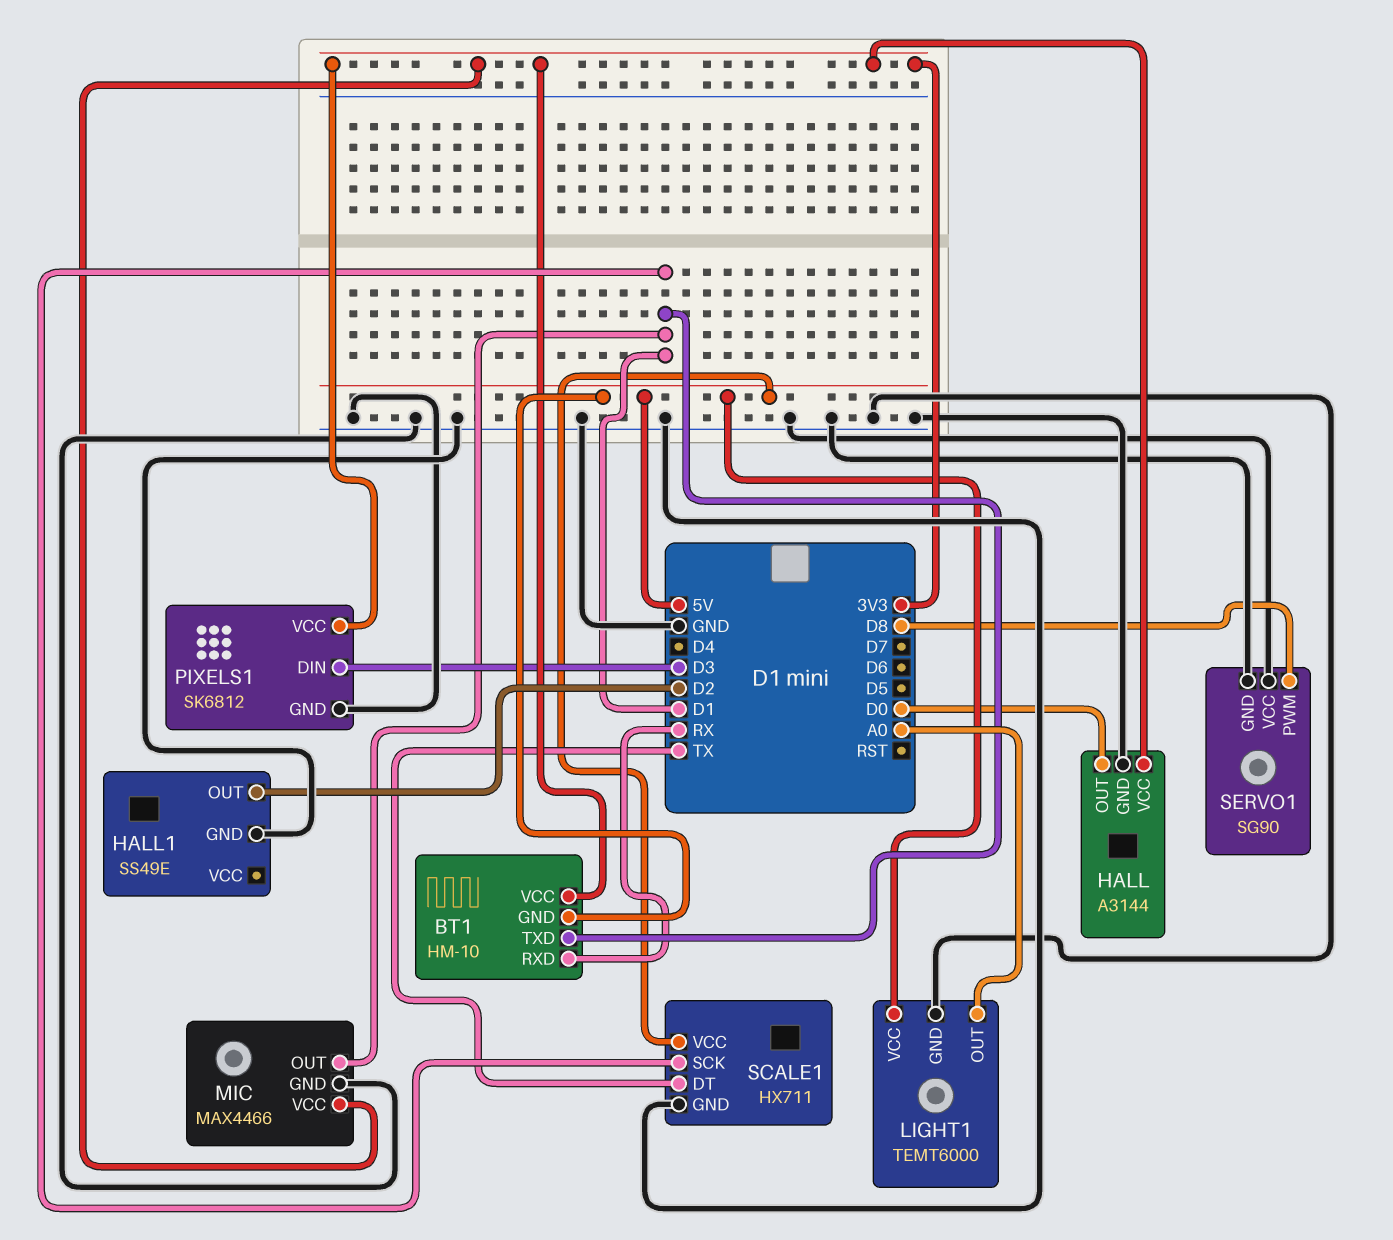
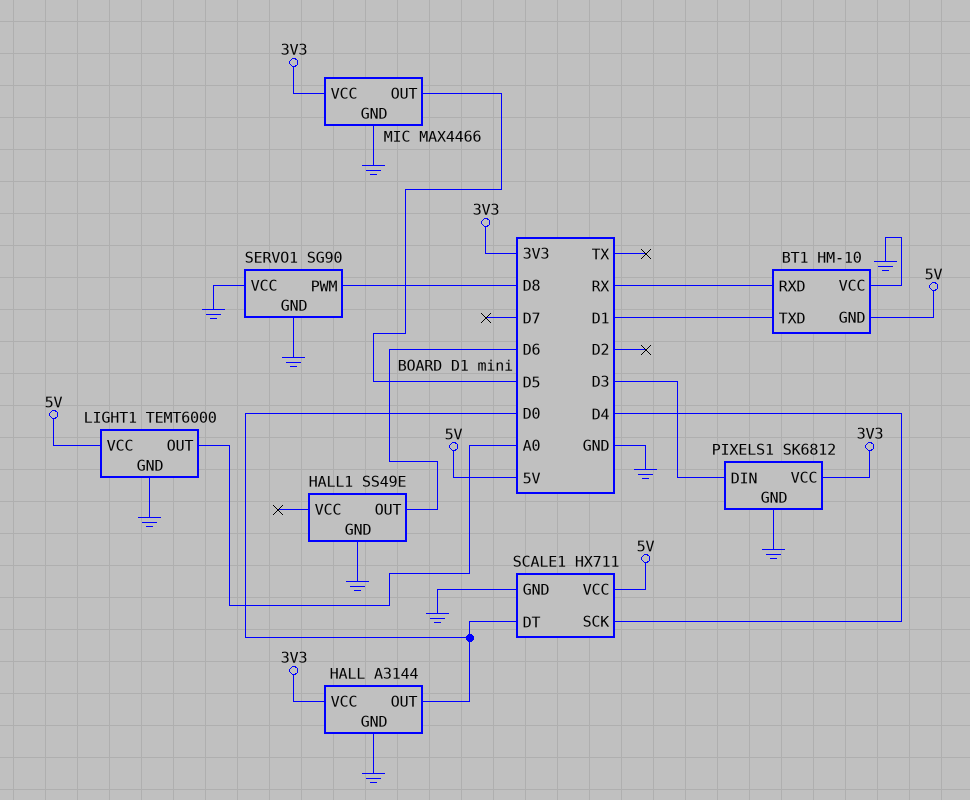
BT1 pin VCC: 3V3 -> GND
HALL1 pin OUT: D2 -> D6
MIC pin OUT: D1 -> D5
SCALE1 pin DT: TX -> D0
SCALE1 pin SCK: D1 -> D4

